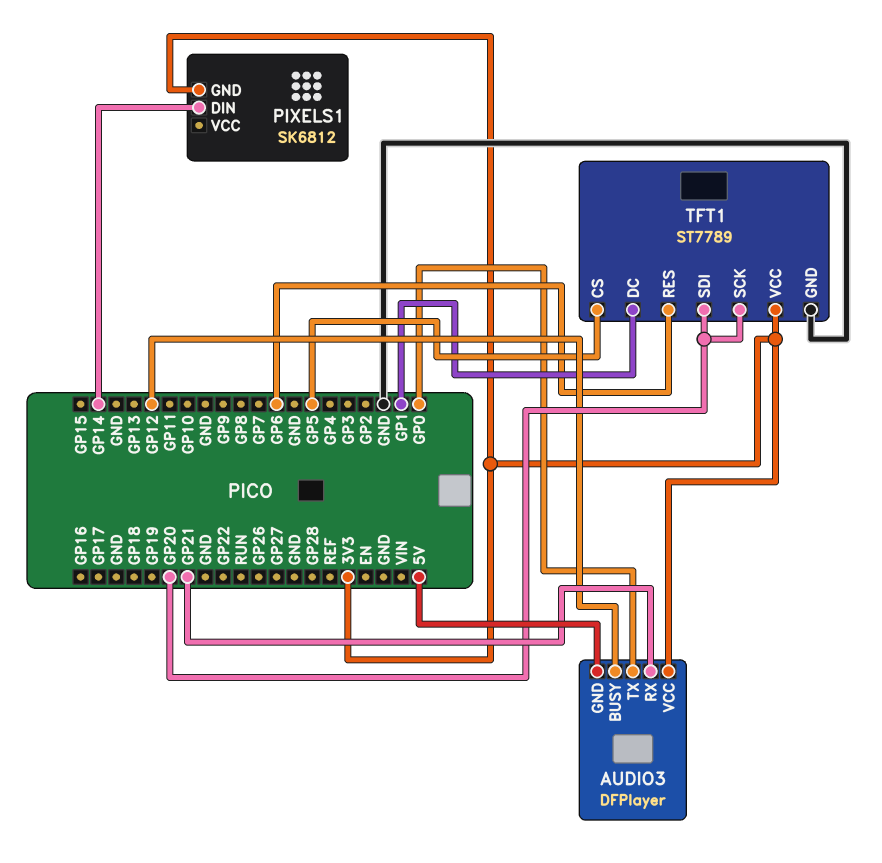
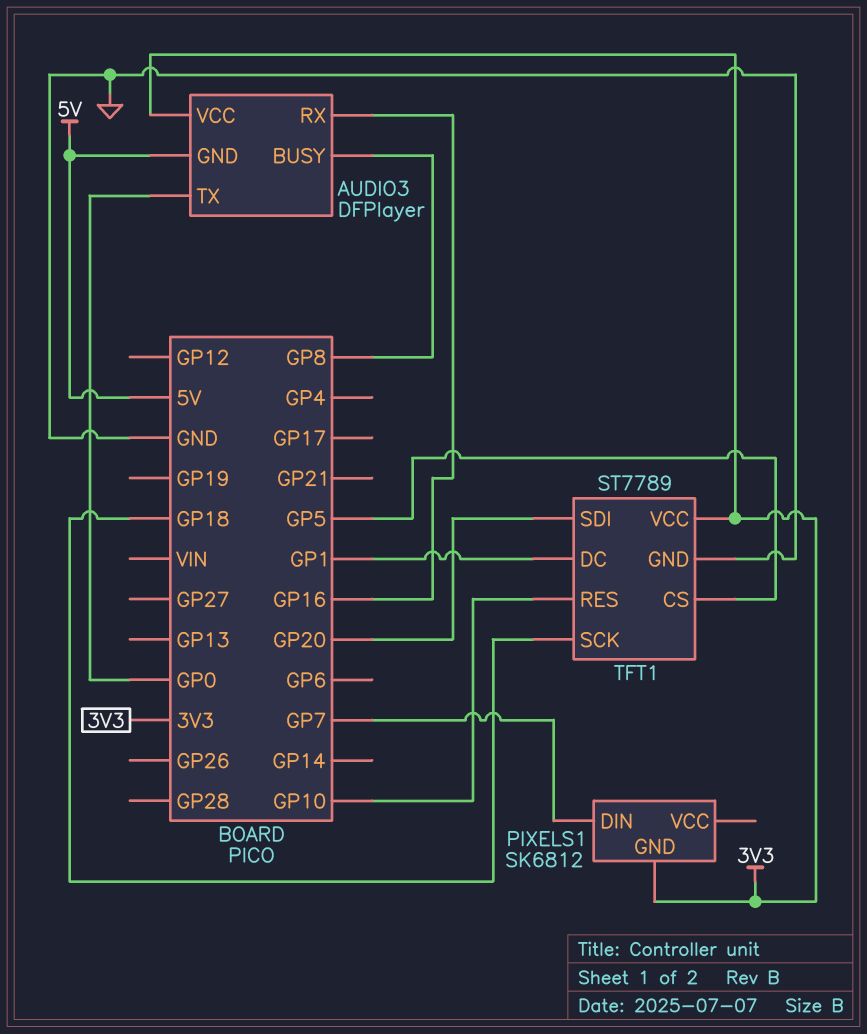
AUDIO3 pin BUSY: GP12 -> GP8
AUDIO3 pin RX: GP21 -> GP16
PIXELS1 pin DIN: GP14 -> GP7
TFT1 pin RES: GP6 -> GP10
TFT1 pin SCK: GP20 -> GP18

